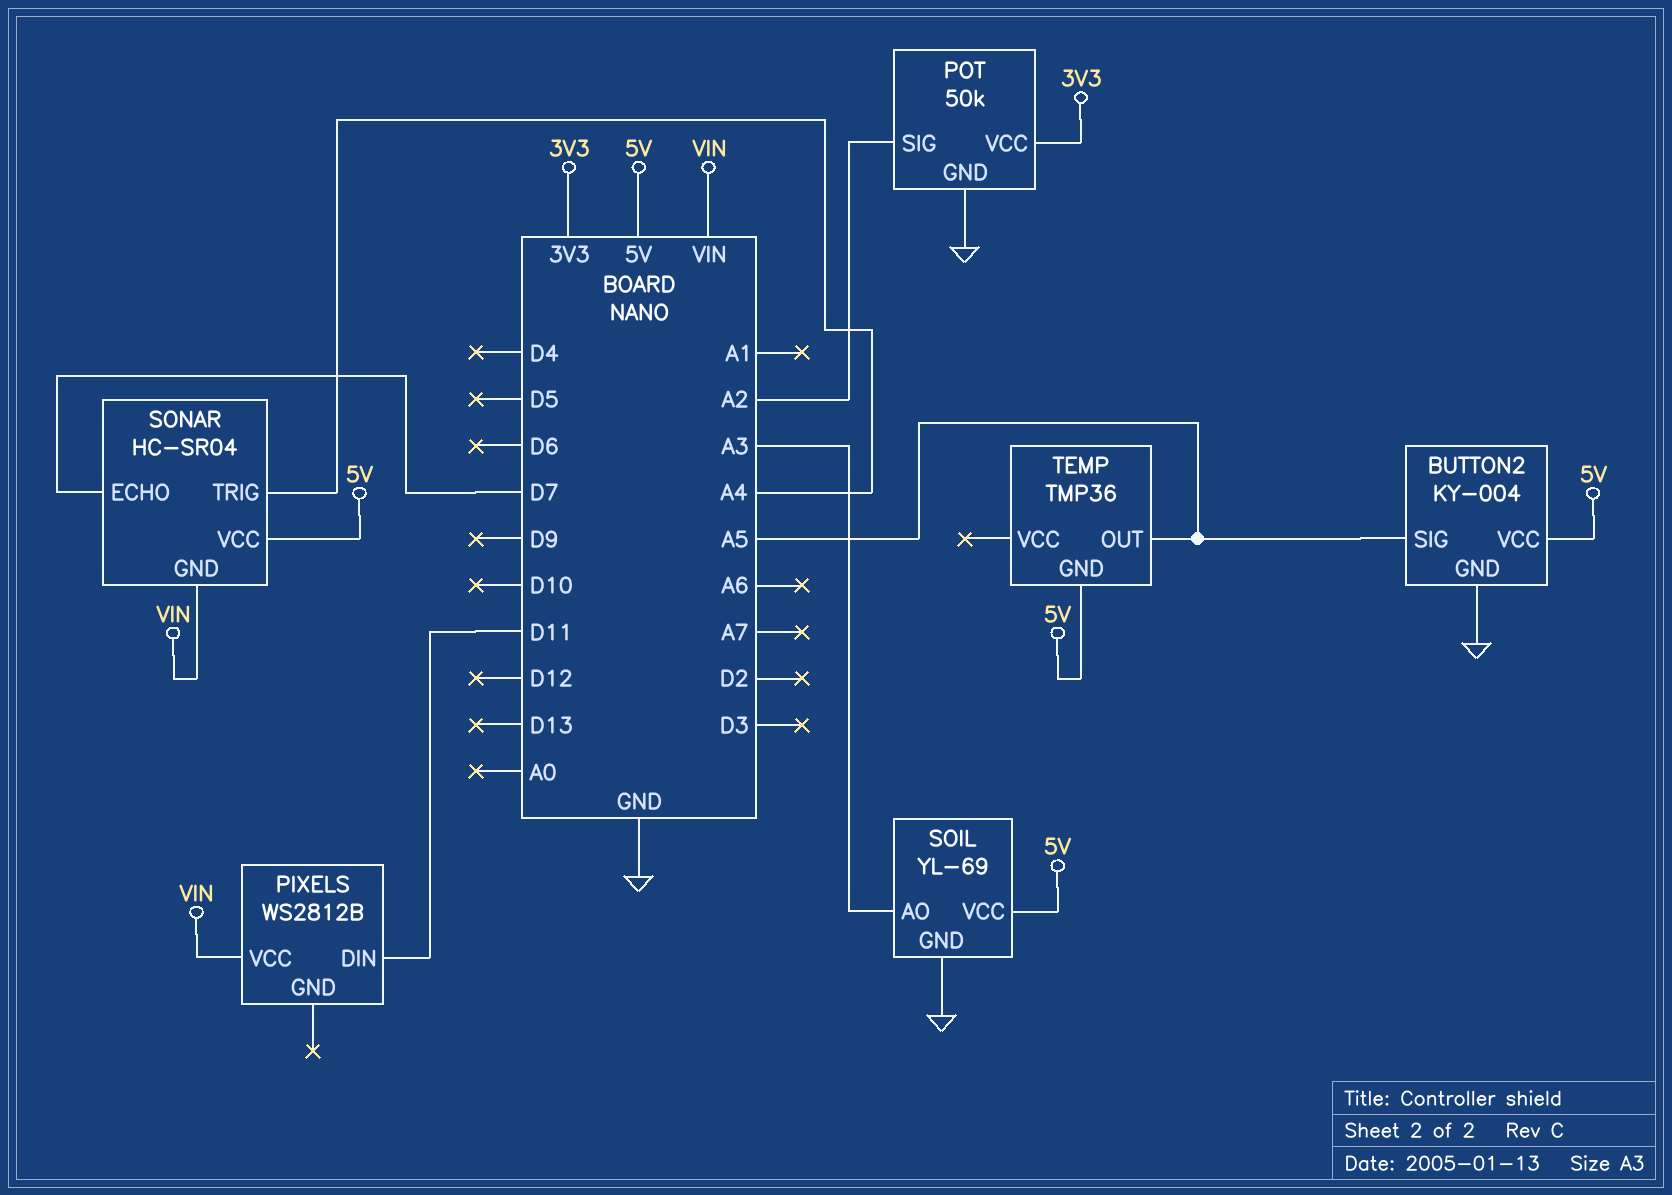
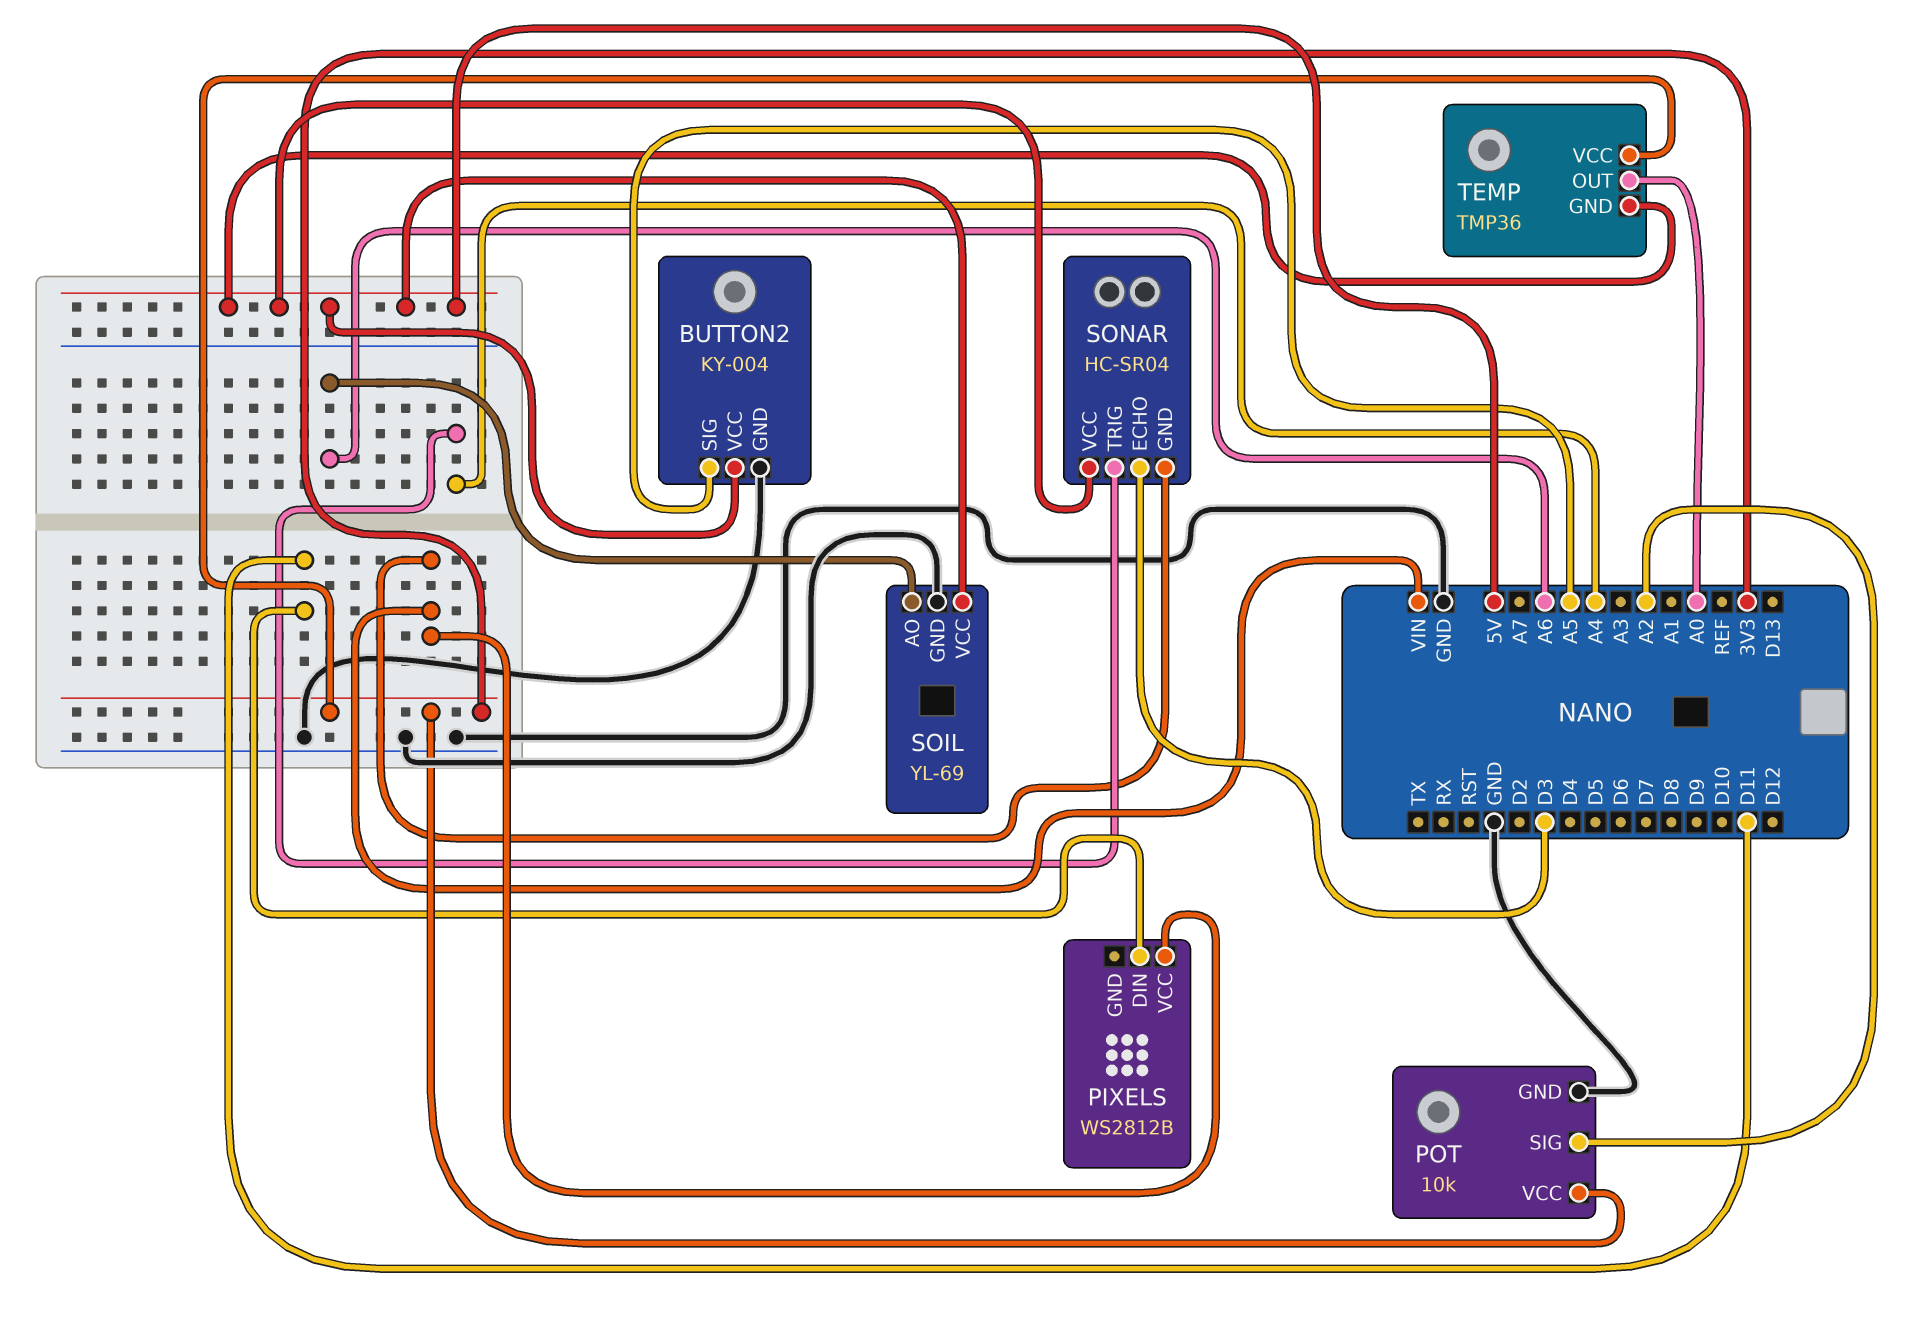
POT: 50k -> 10k
SOIL pin AO: A3 -> A6
SONAR pin ECHO: D7 -> D3
TEMP pin OUT: A5 -> A0
TEMP pin VCC: none -> 3V3

